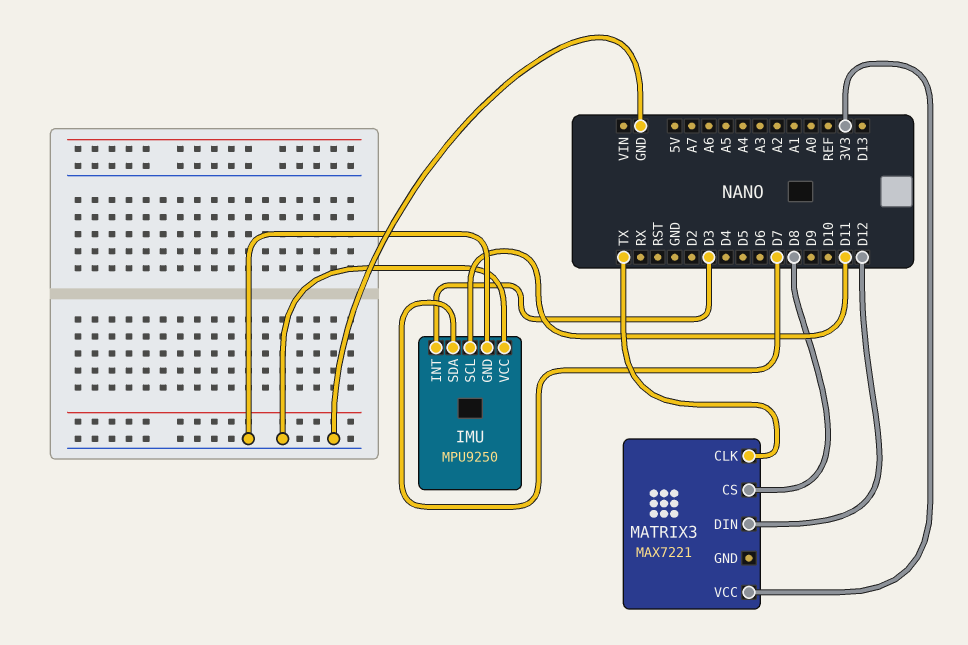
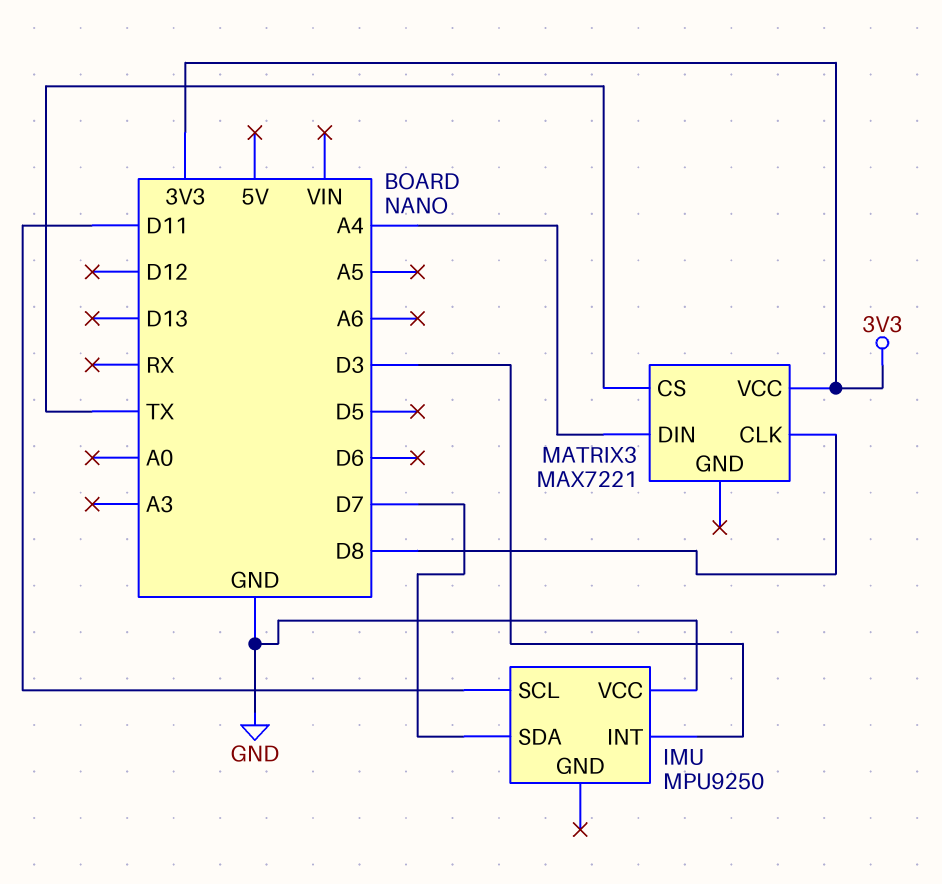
IMU pin GND: GND -> none
MATRIX3 pin CLK: TX -> D8
MATRIX3 pin CS: D8 -> TX
MATRIX3 pin DIN: D12 -> A4

